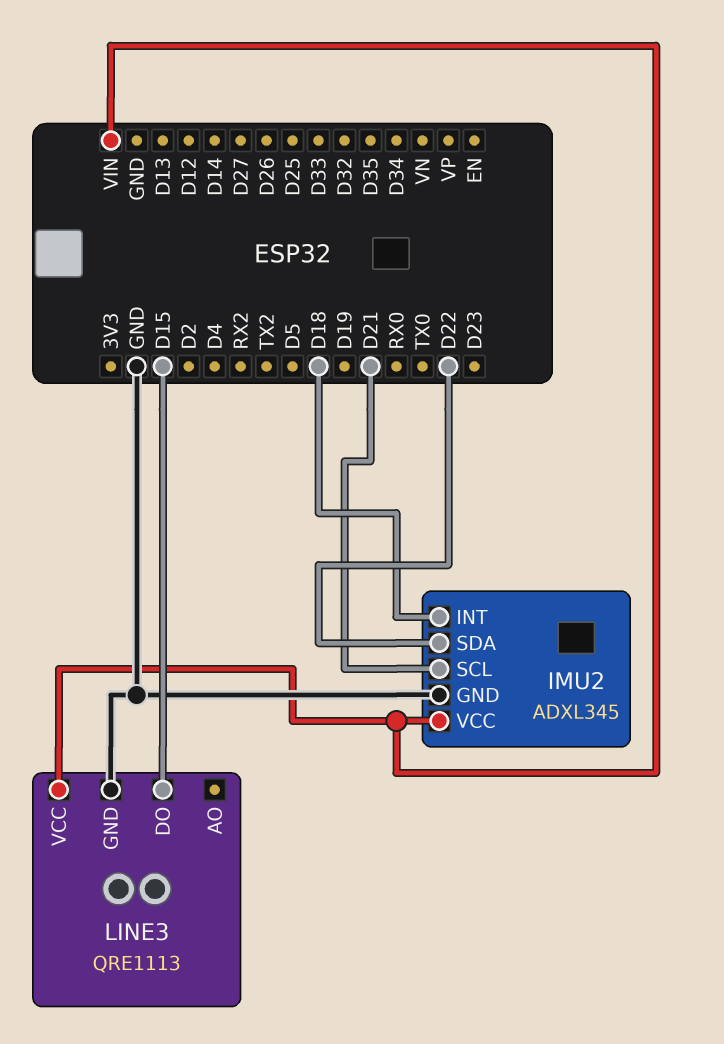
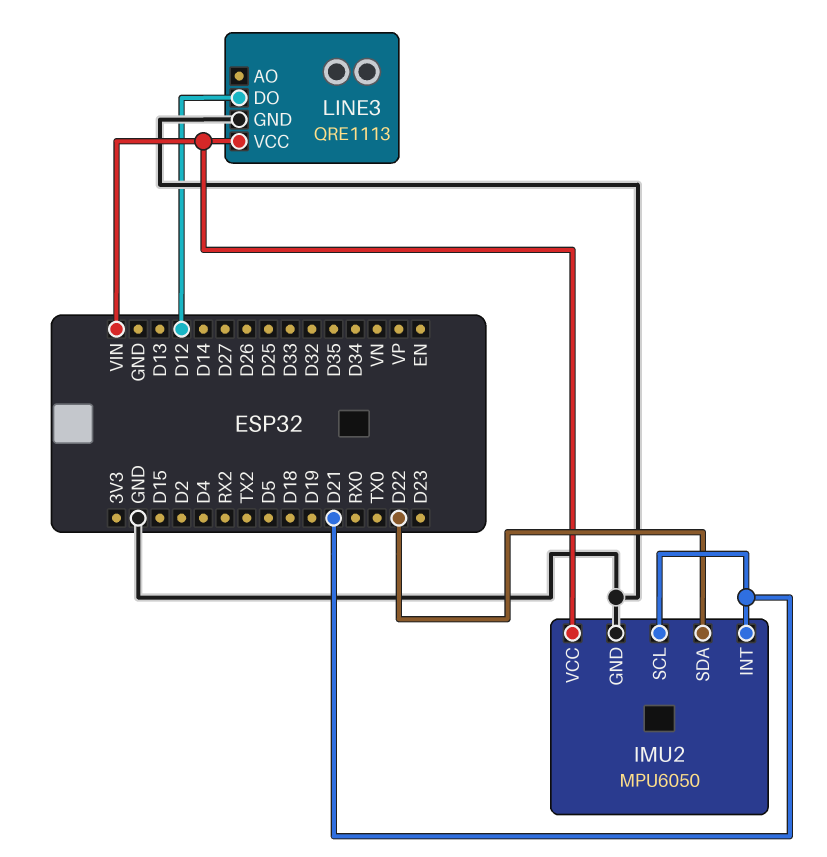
IMU2: ADXL345 -> MPU6050
IMU2 pin INT: D18 -> D21
LINE3 pin DO: D15 -> D12

